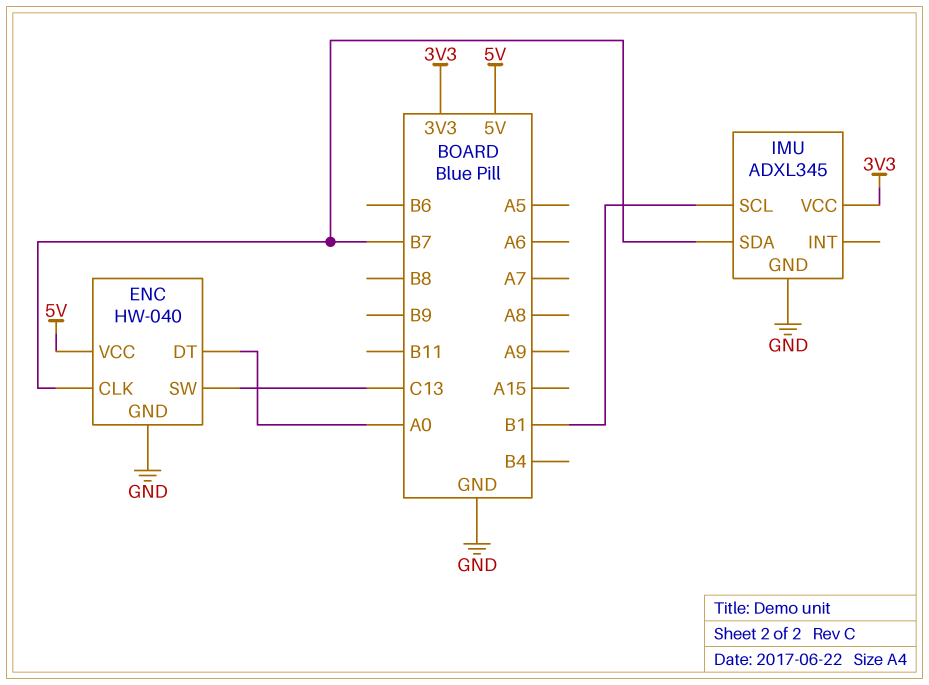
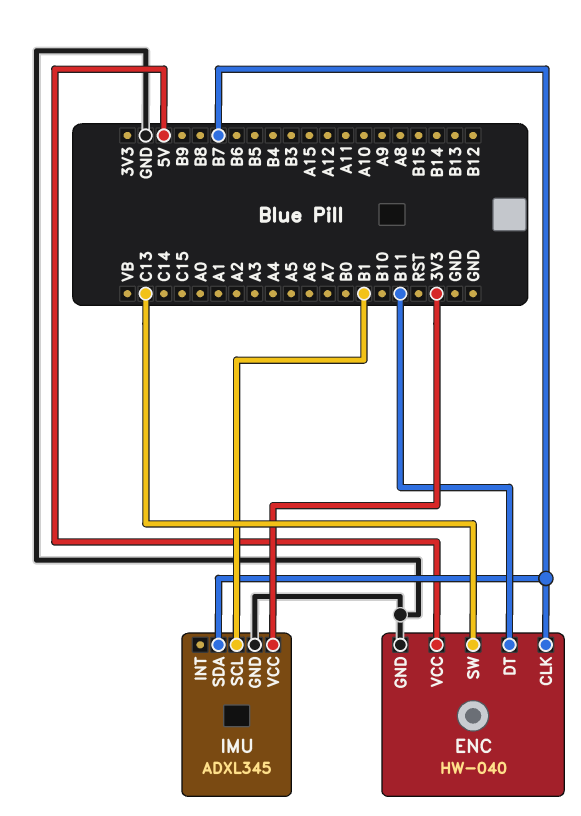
ENC pin DT: A0 -> B11

